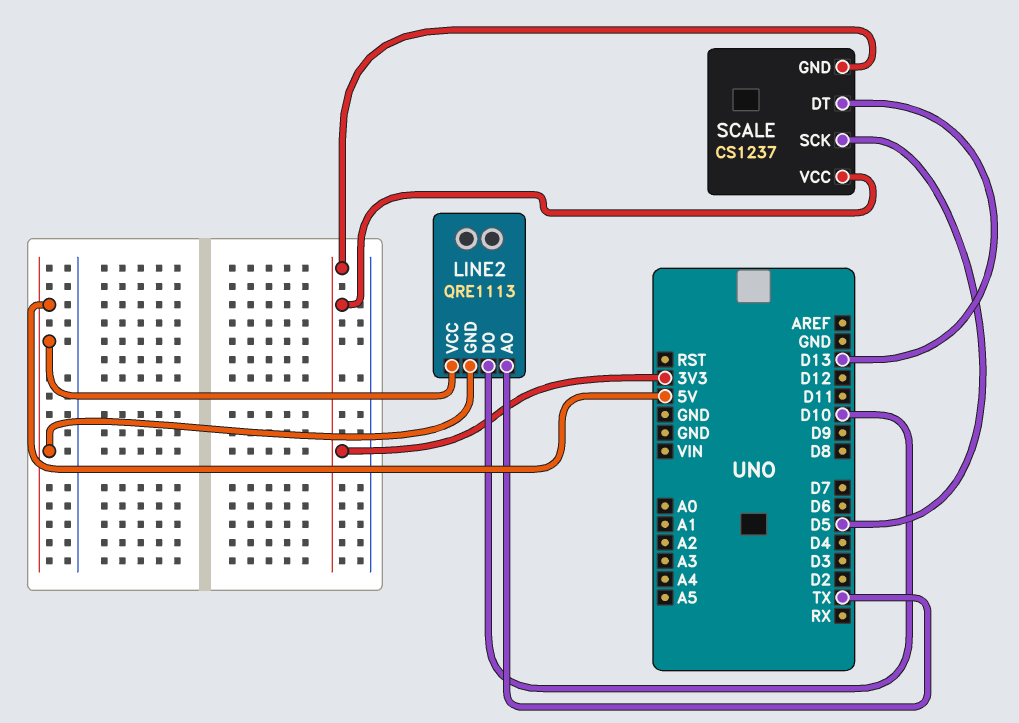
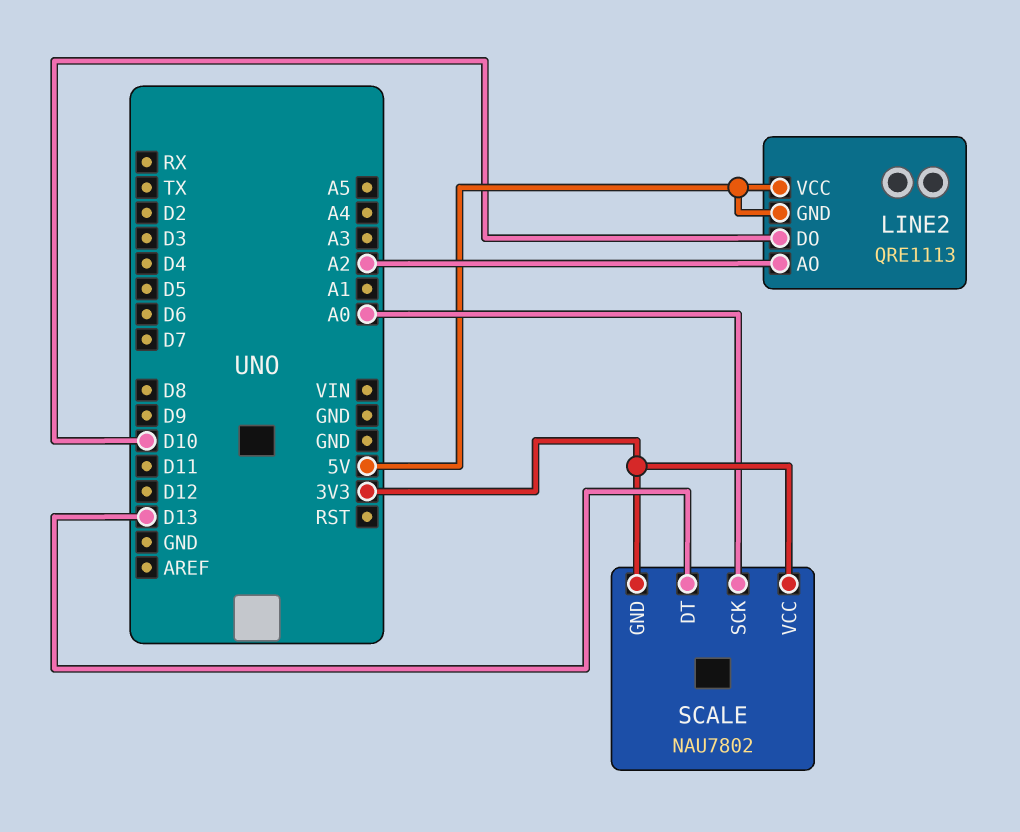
LINE2 pin AO: TX -> A2
SCALE: CS1237 -> NAU7802
SCALE pin SCK: D5 -> A0

